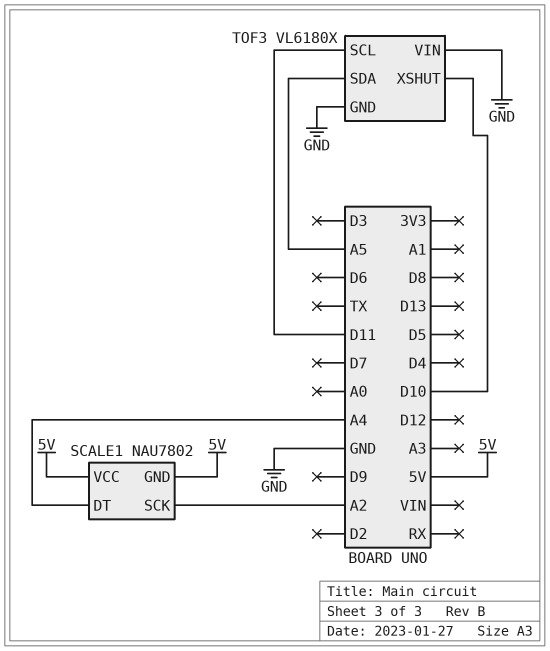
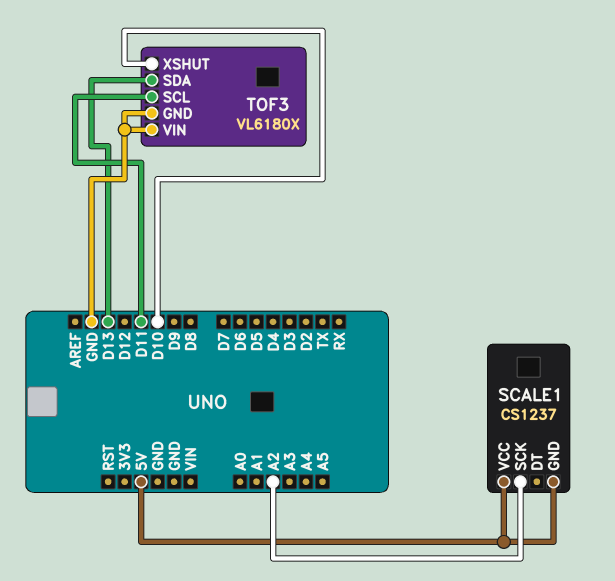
SCALE1: NAU7802 -> CS1237
SCALE1 pin DT: A4 -> none
TOF3 pin SDA: A5 -> D13

